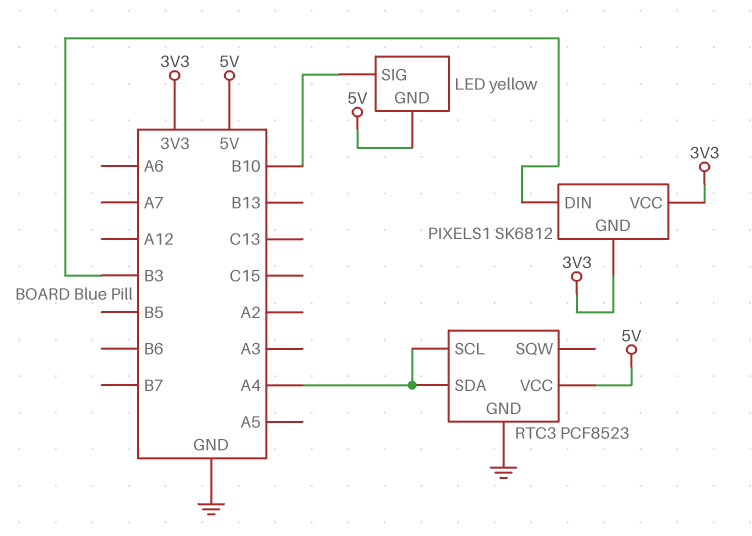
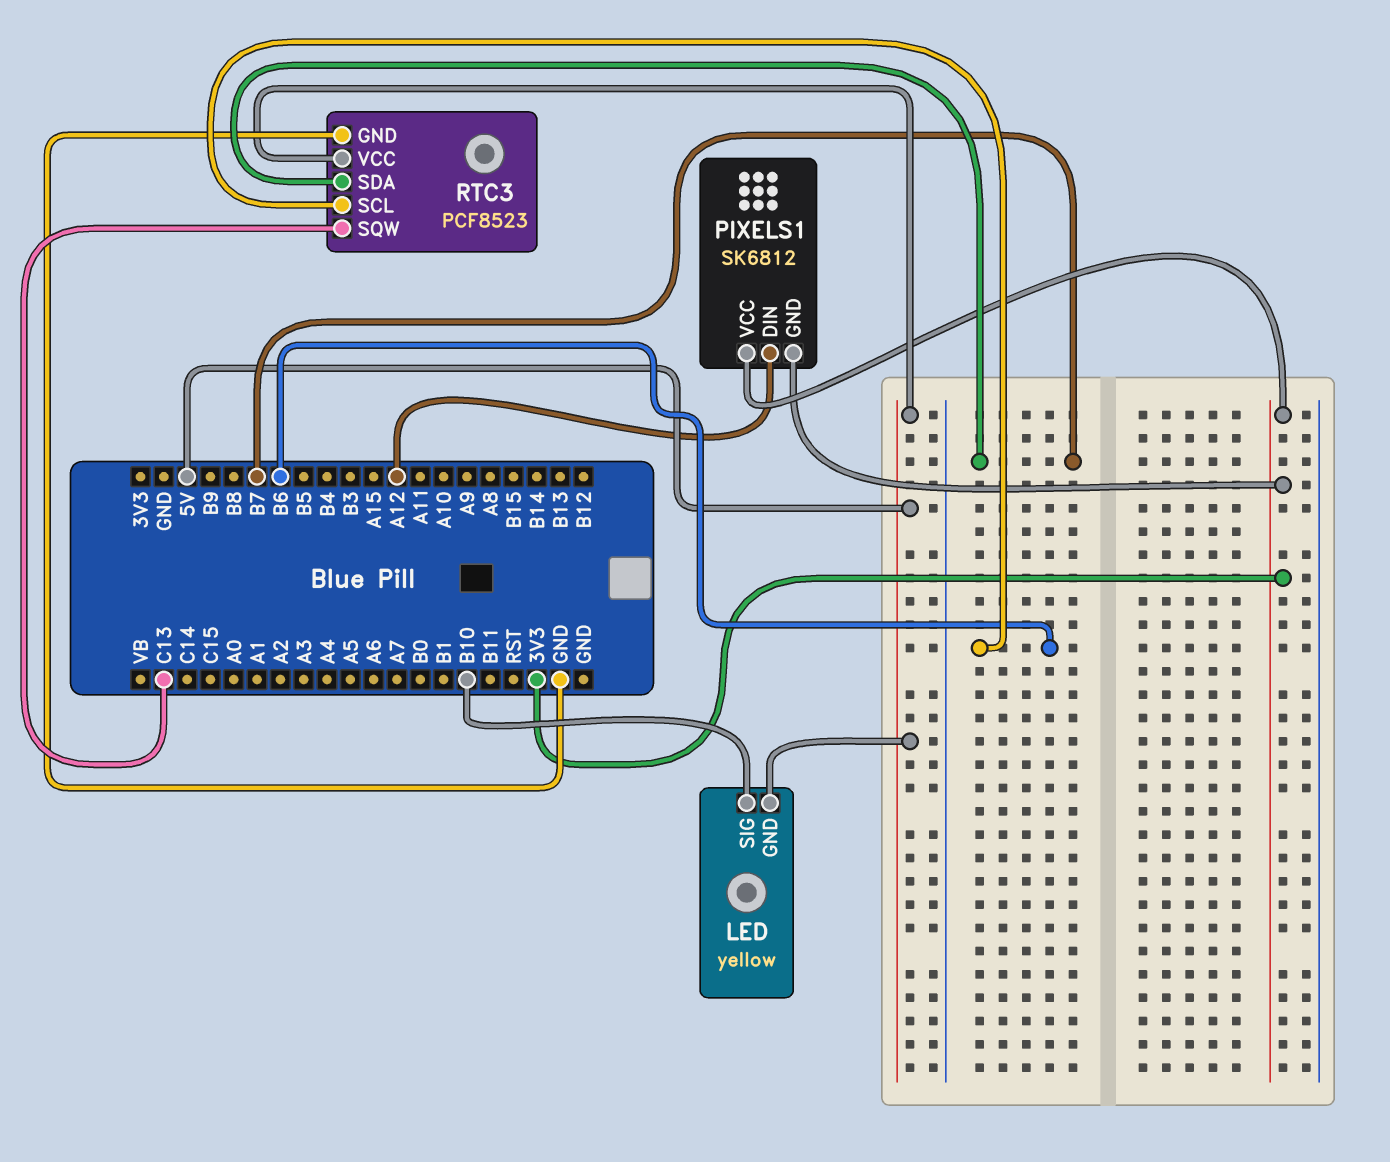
PIXELS1 pin DIN: B3 -> A12
RTC3 pin SCL: A4 -> B6
RTC3 pin SDA: A4 -> B7
RTC3 pin SQW: none -> C13

